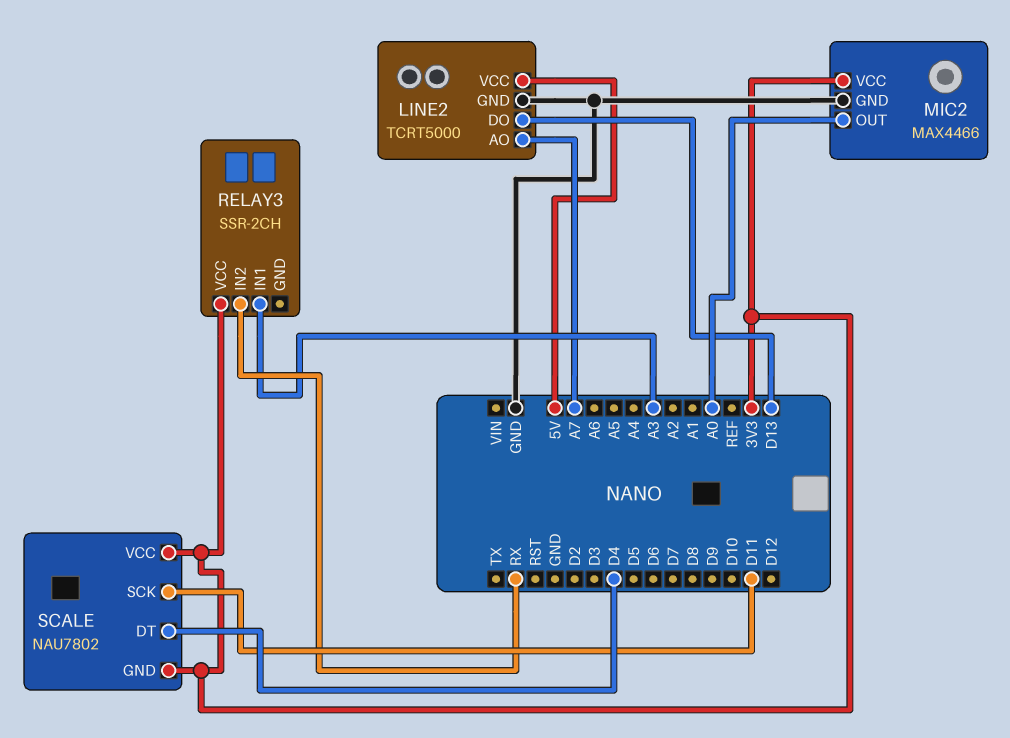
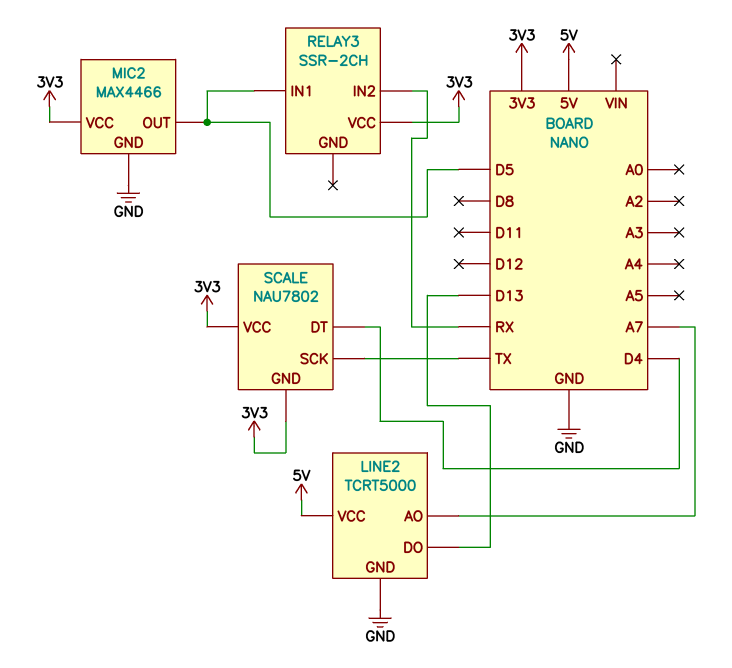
MIC2 pin OUT: A0 -> D5
RELAY3 pin IN1: A3 -> D5
SCALE pin SCK: D11 -> TX

